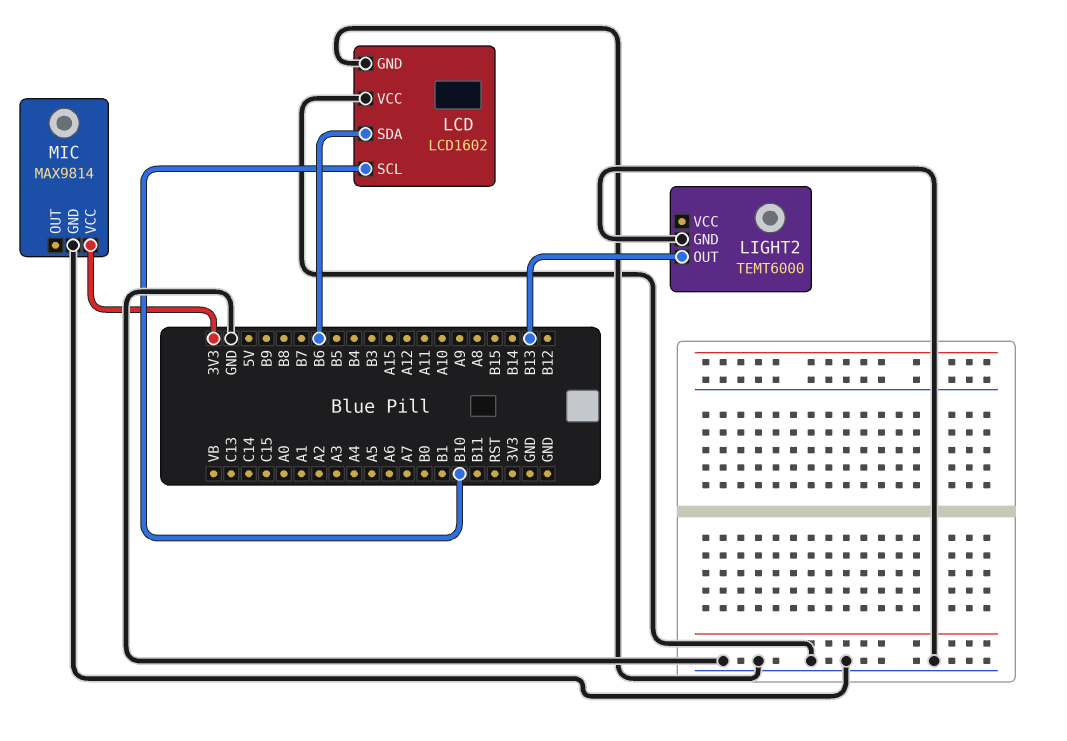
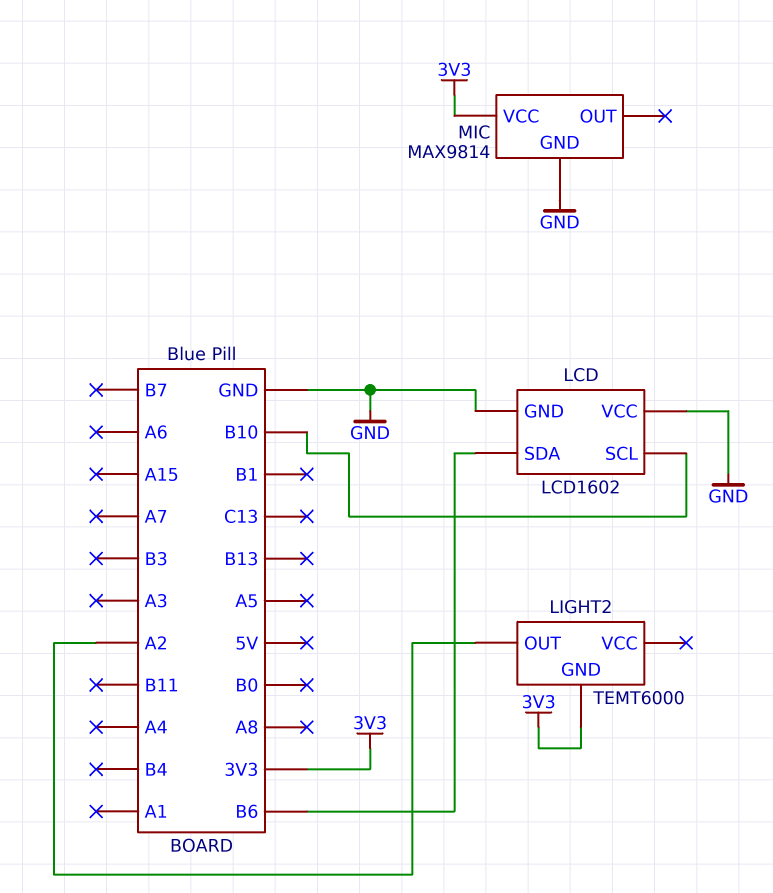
LIGHT2 pin GND: GND -> 3V3
LIGHT2 pin OUT: B13 -> A2

